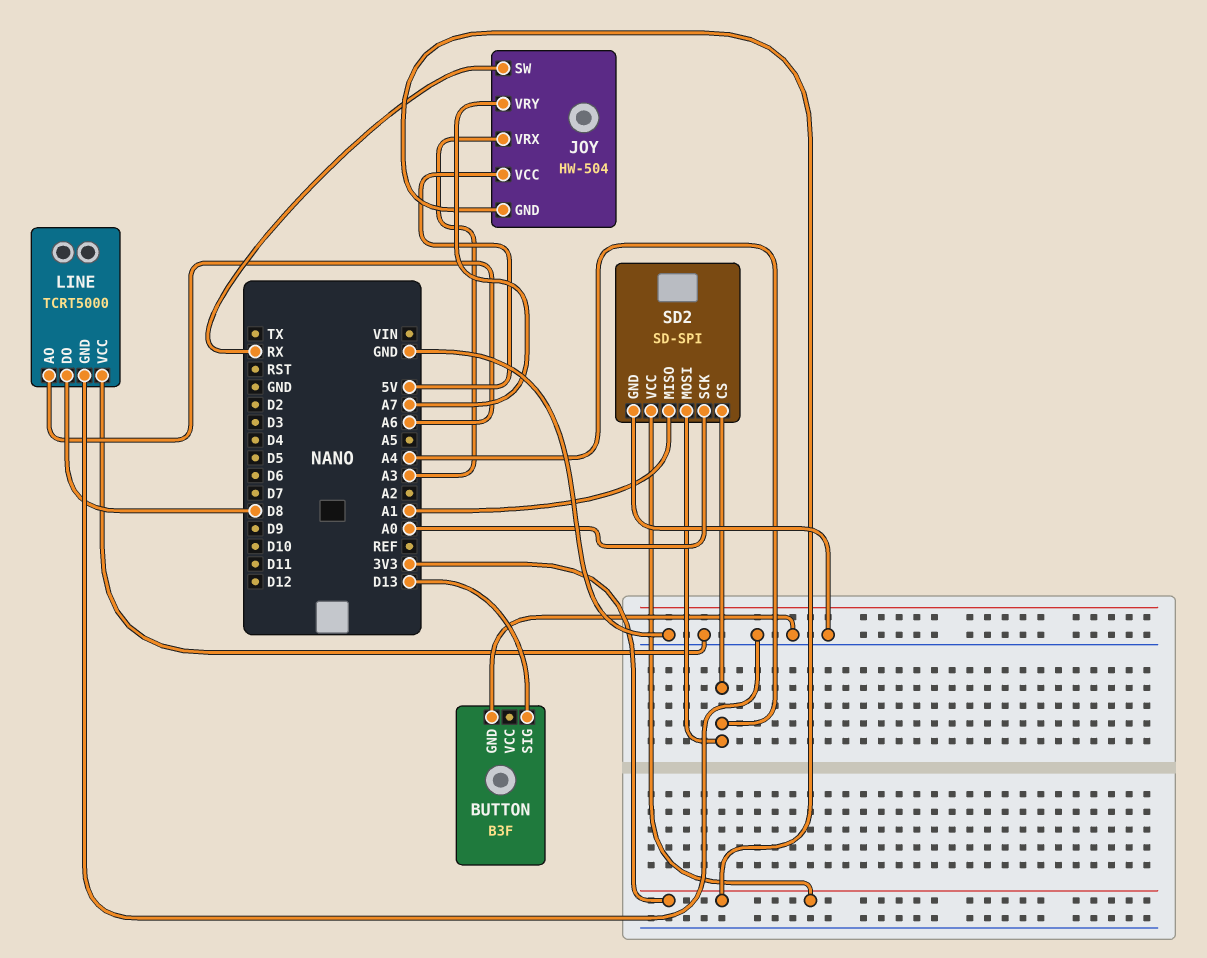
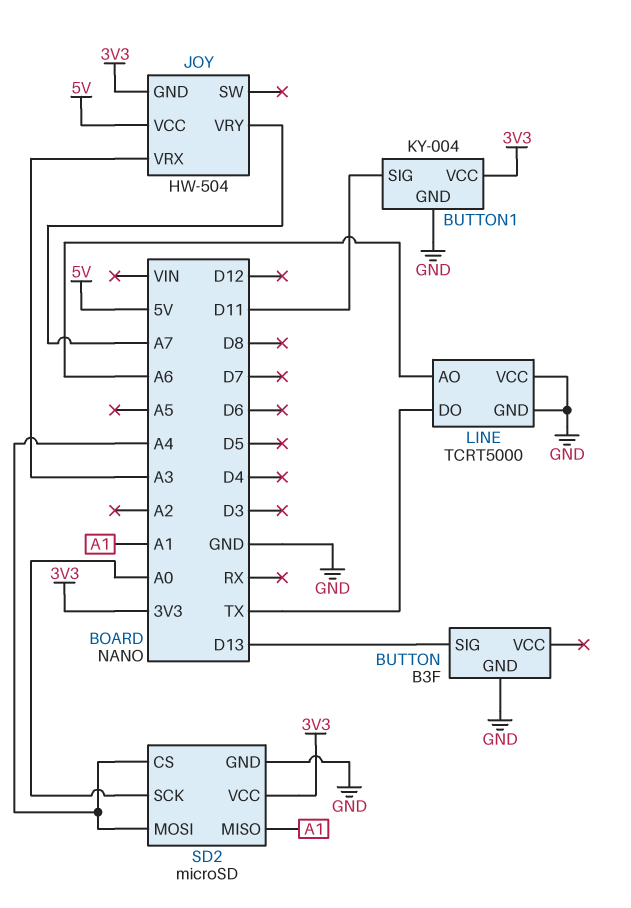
BUTTON1: none -> KY-004
BUTTON1 pin GND: none -> GND
BUTTON1 pin SIG: none -> D11
BUTTON1 pin VCC: none -> 3V3
JOY pin SW: RX -> none
LINE pin DO: D8 -> TX
SD2: SD-SPI -> microSD

